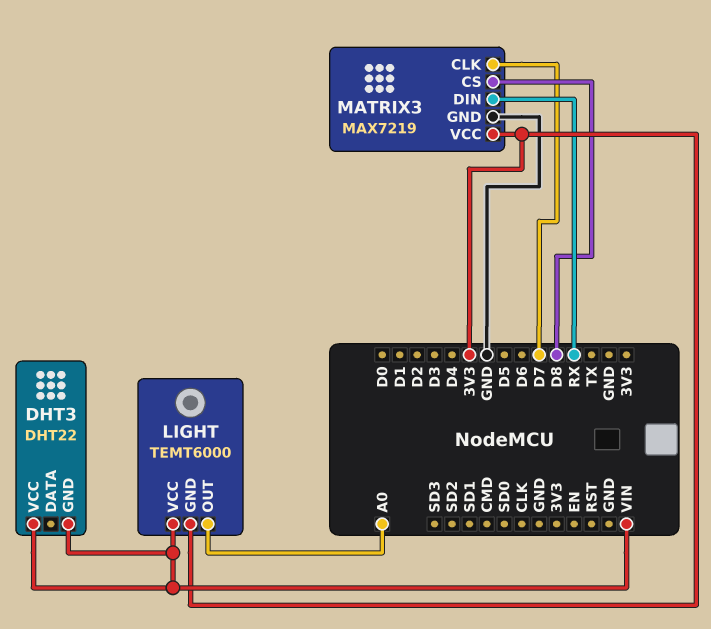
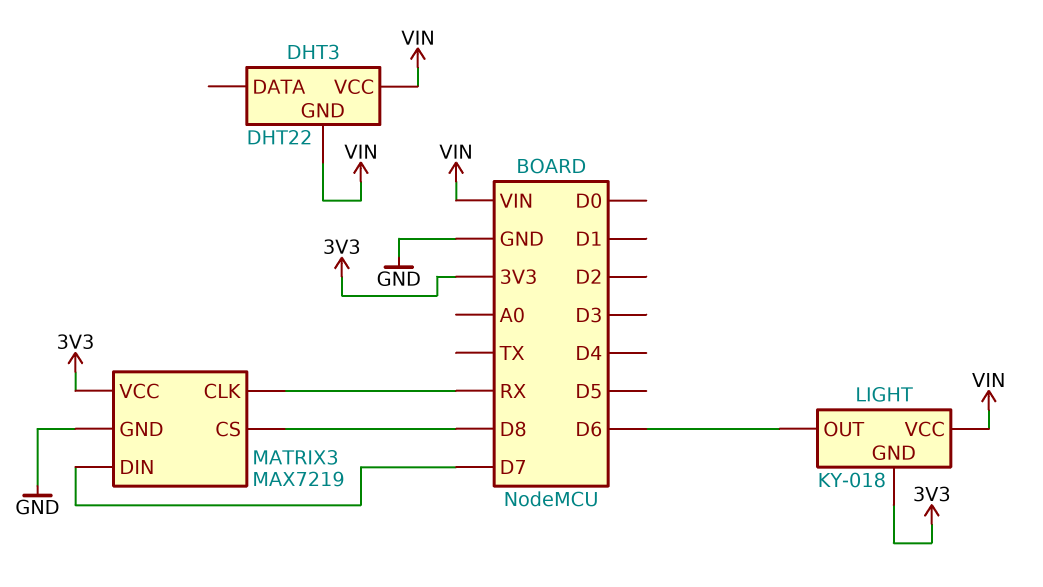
LIGHT: TEMT6000 -> KY-018
LIGHT pin OUT: A0 -> D6
MATRIX3 pin CLK: D7 -> RX
MATRIX3 pin DIN: RX -> D7

